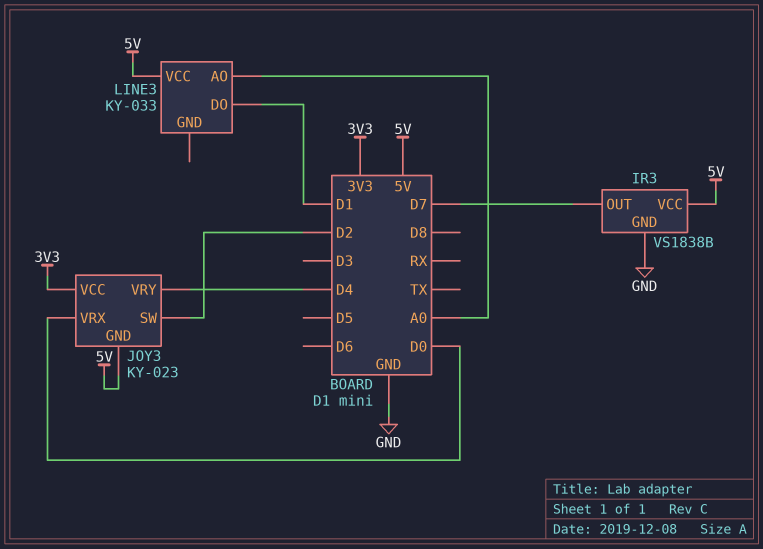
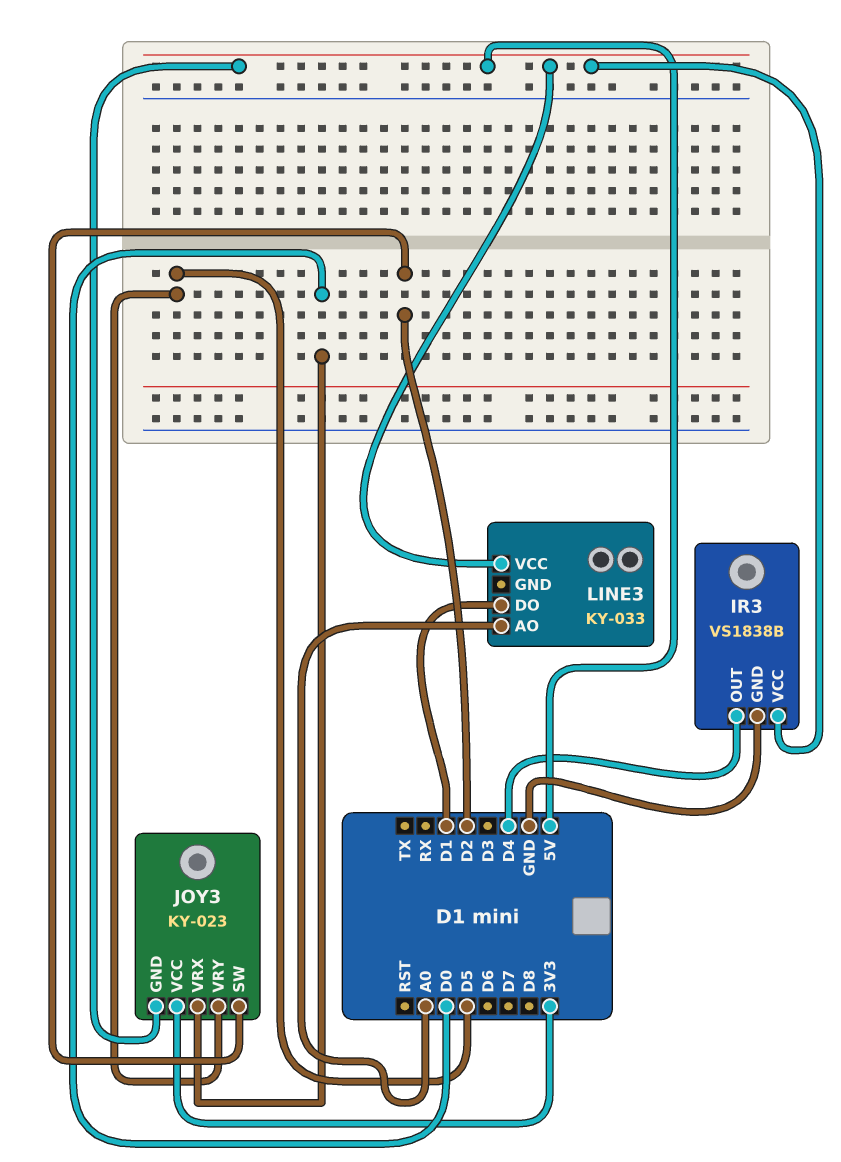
IR3 pin OUT: D7 -> D4
JOY3 pin VRY: D4 -> D5

